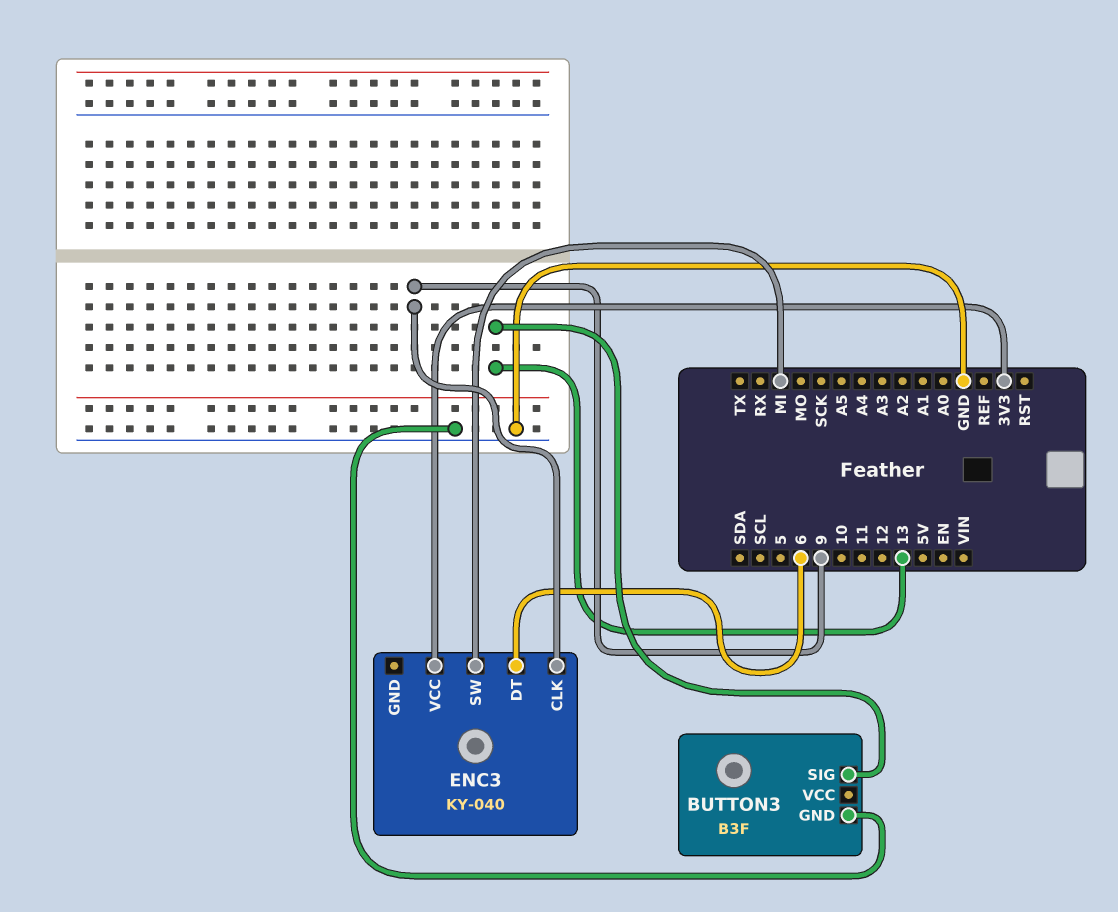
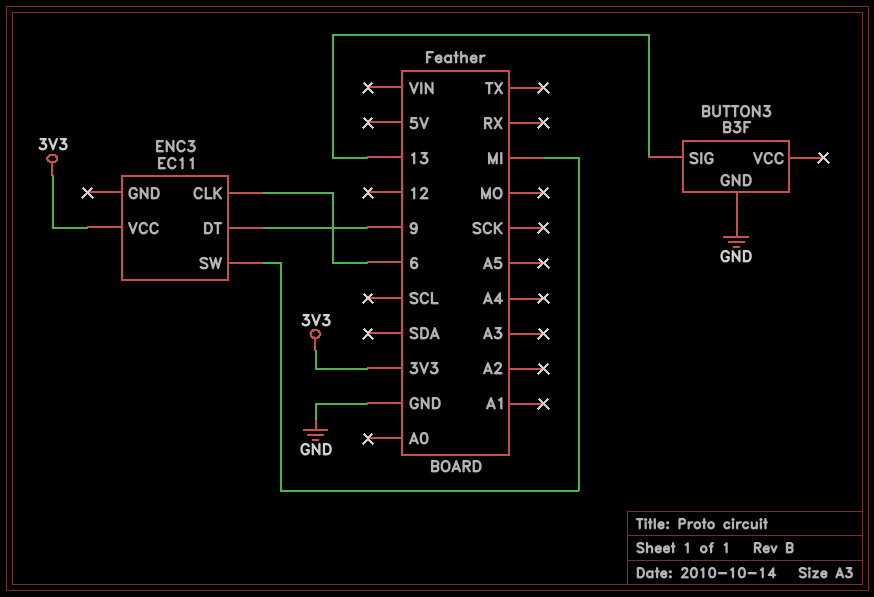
ENC3: KY-040 -> EC11
ENC3 pin CLK: 9 -> 6
ENC3 pin DT: 6 -> 9

